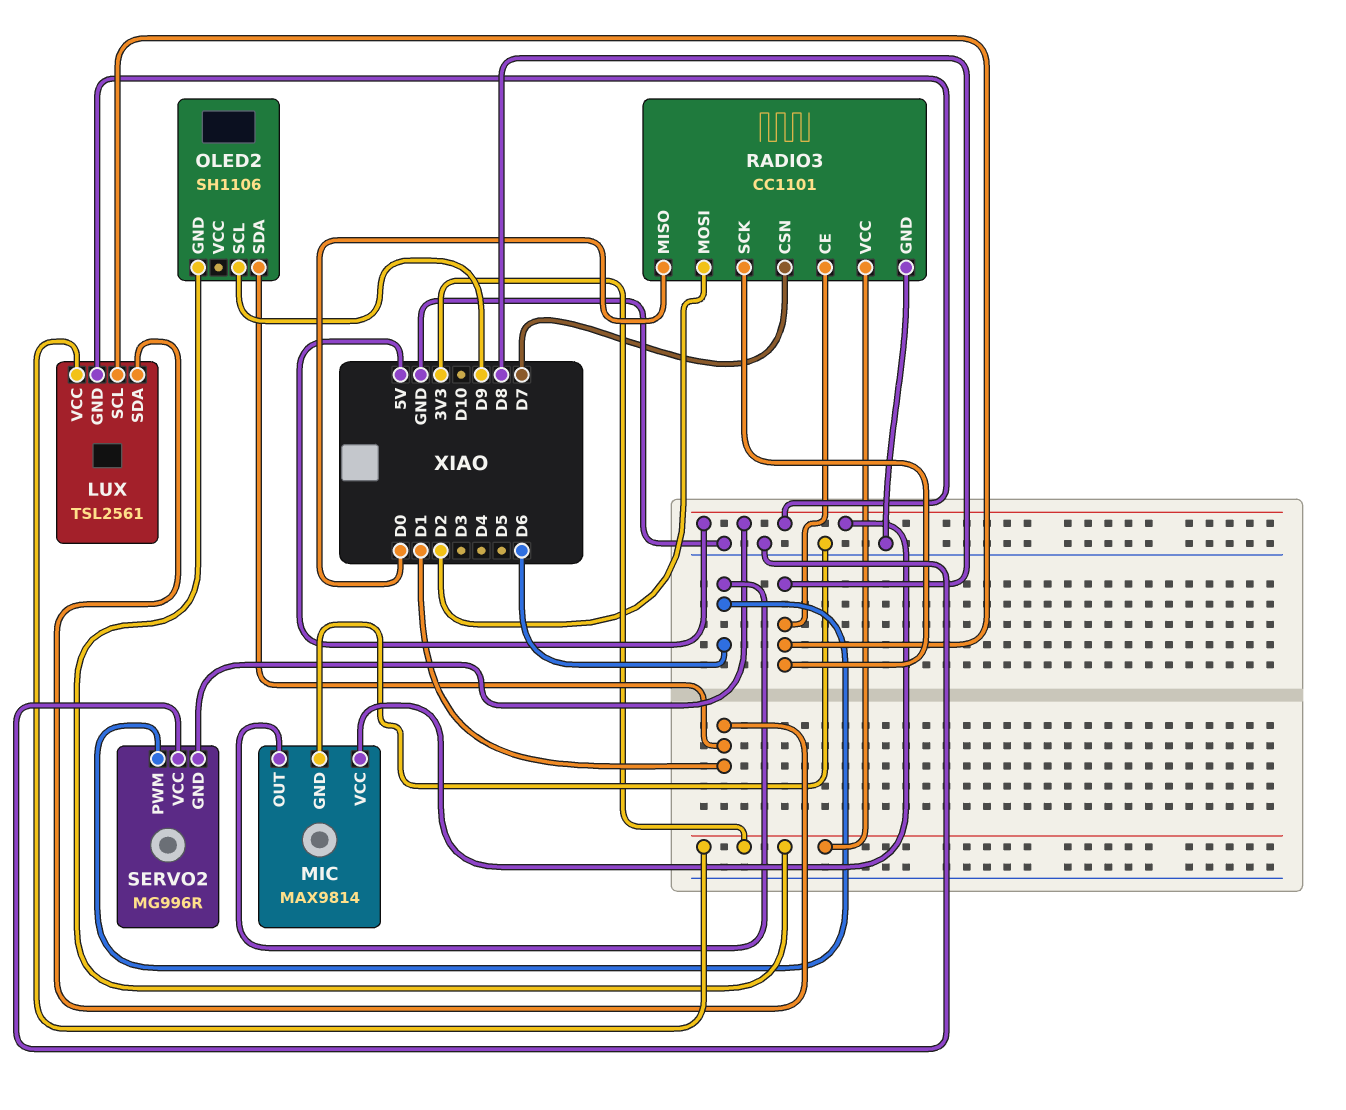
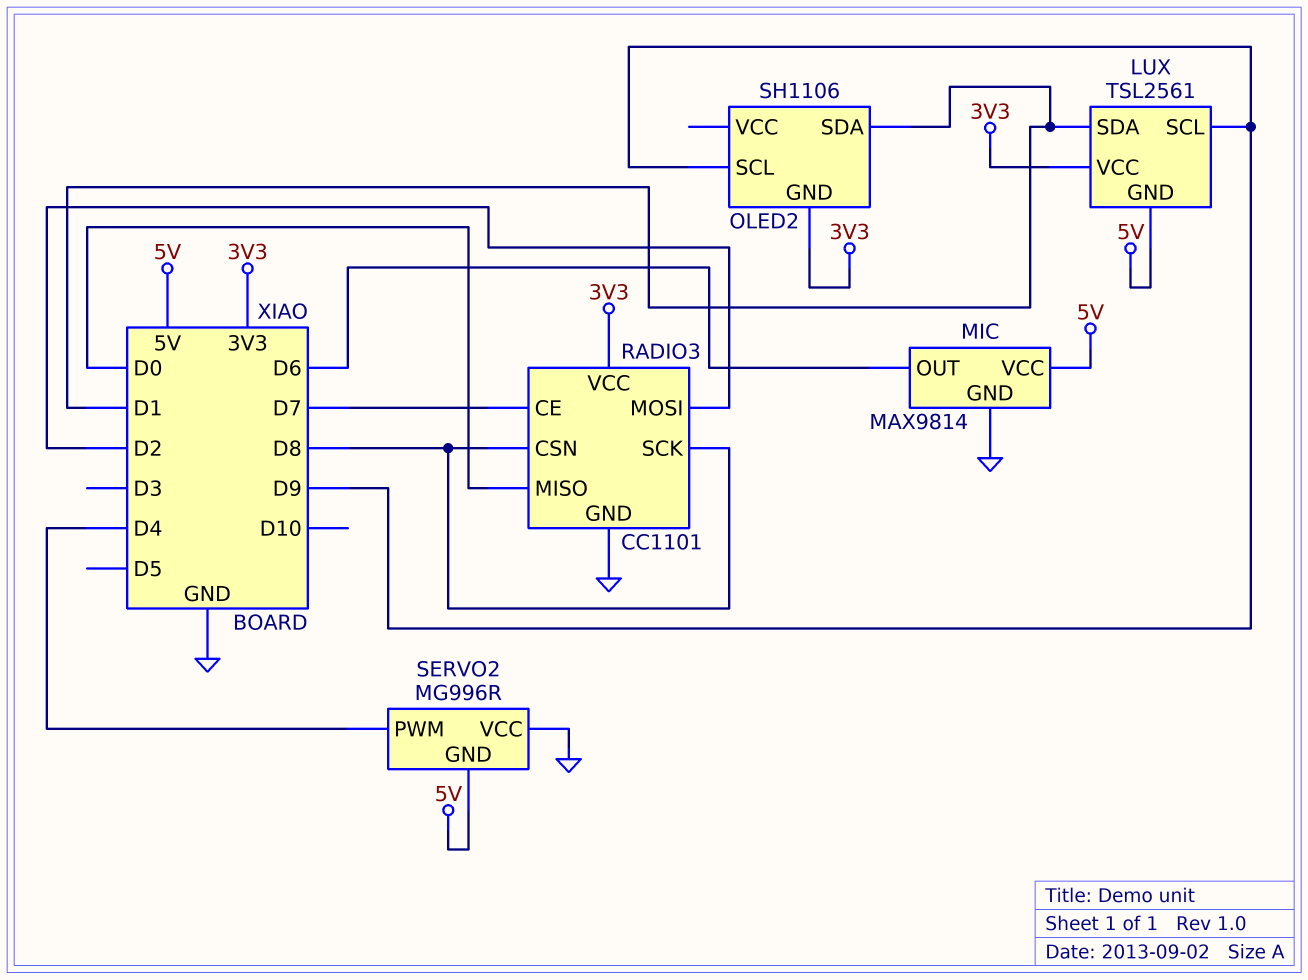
LUX pin SCL: D8 -> D9
RADIO3 pin CE: D8 -> D7
RADIO3 pin CSN: D7 -> D8
SERVO2 pin PWM: D6 -> D4

